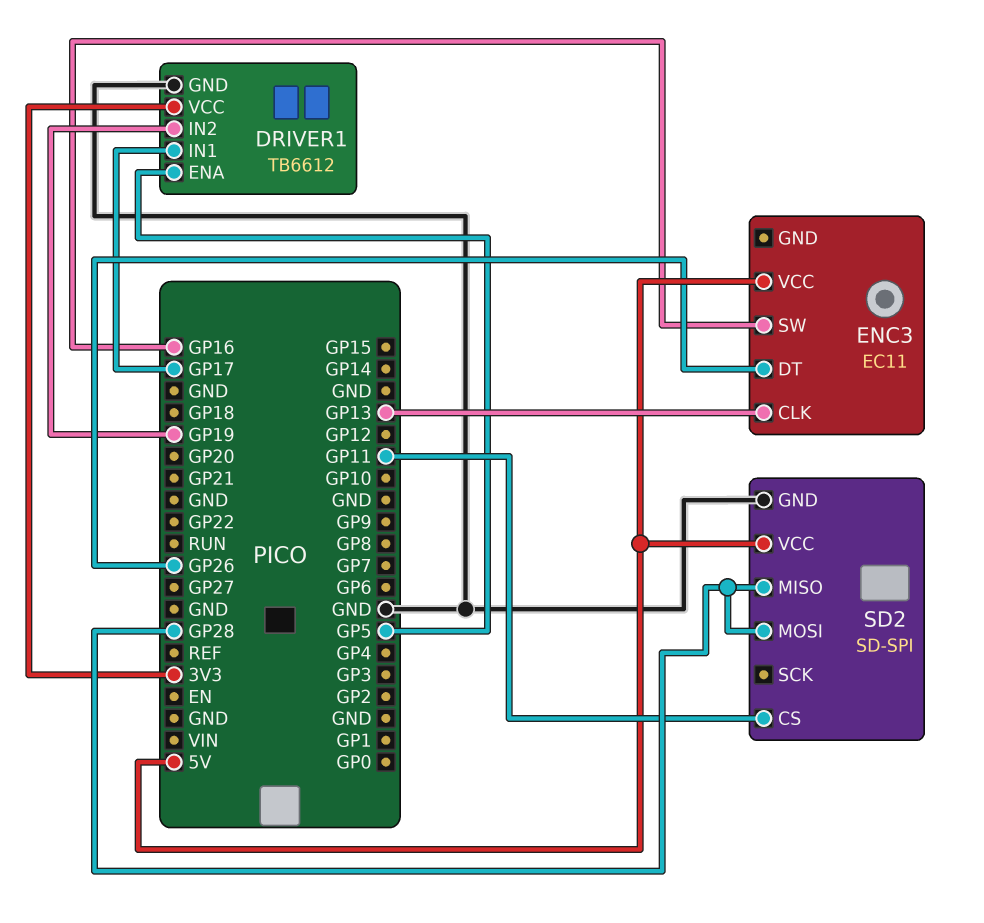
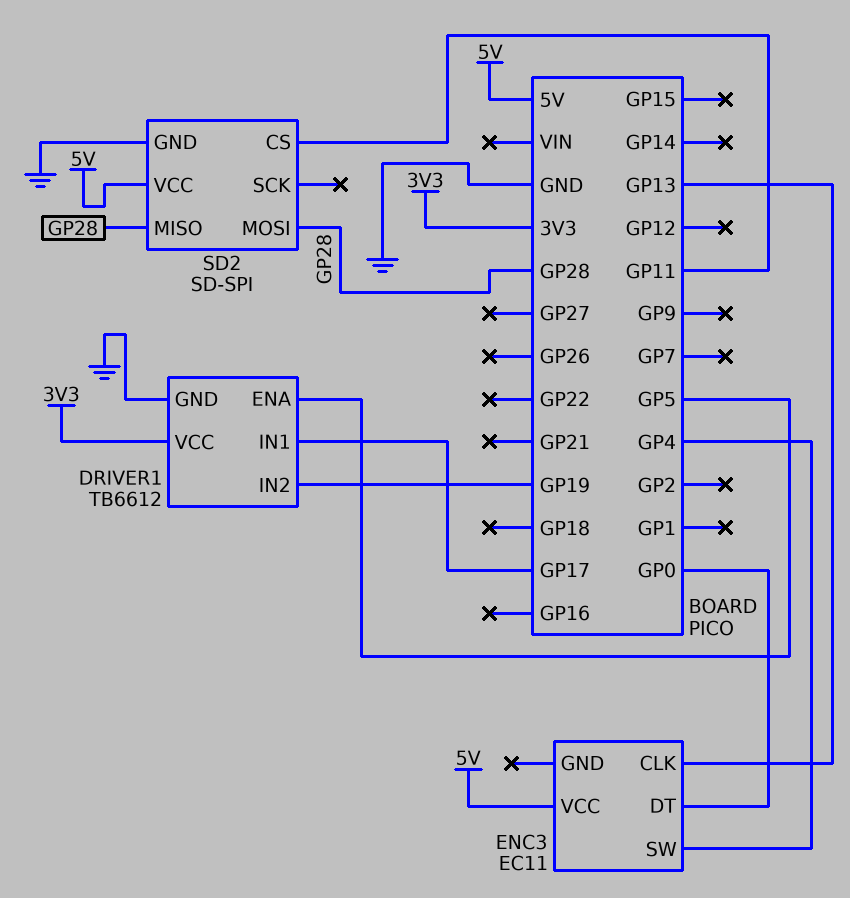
ENC3 pin DT: GP26 -> GP0
ENC3 pin SW: GP16 -> GP4

